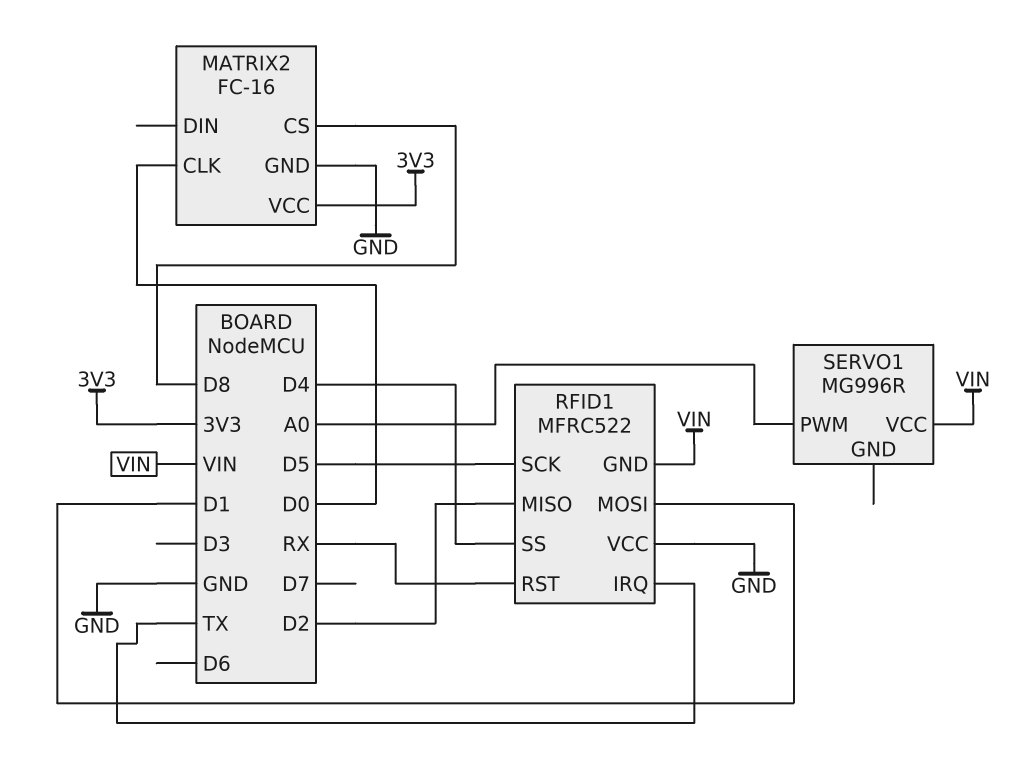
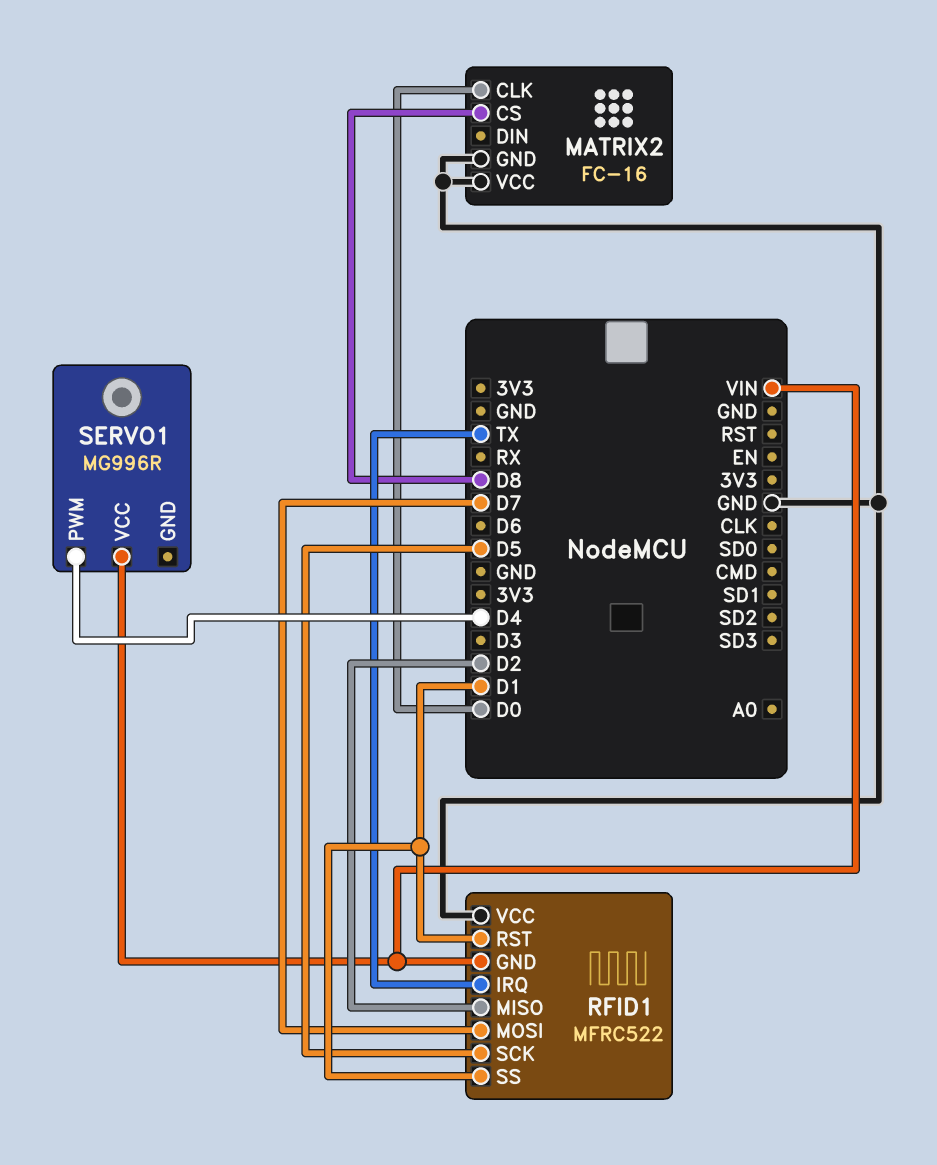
MATRIX2 pin VCC: 3V3 -> GND
RFID1 pin MOSI: D1 -> D7
RFID1 pin RST: RX -> D1
RFID1 pin SS: D4 -> D1
SERVO1 pin PWM: A0 -> D4

